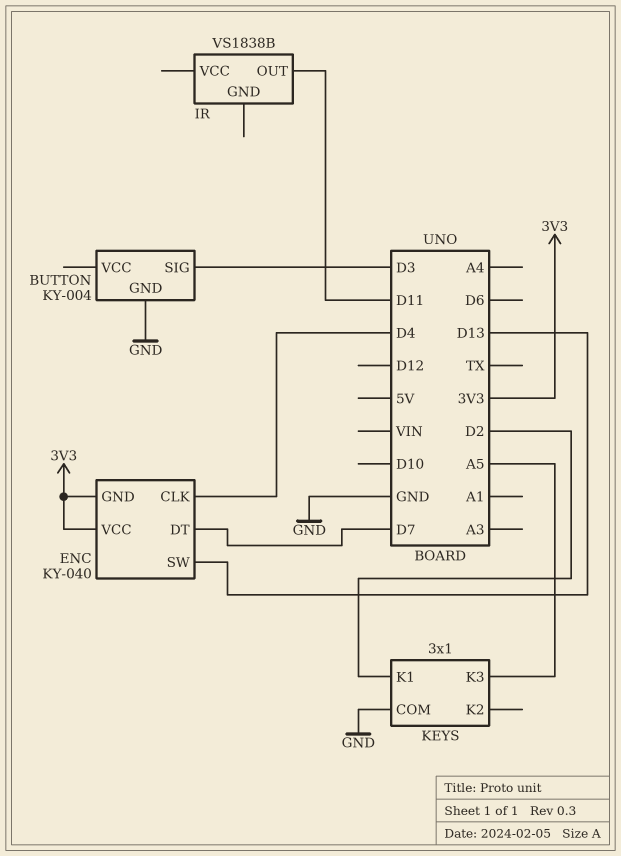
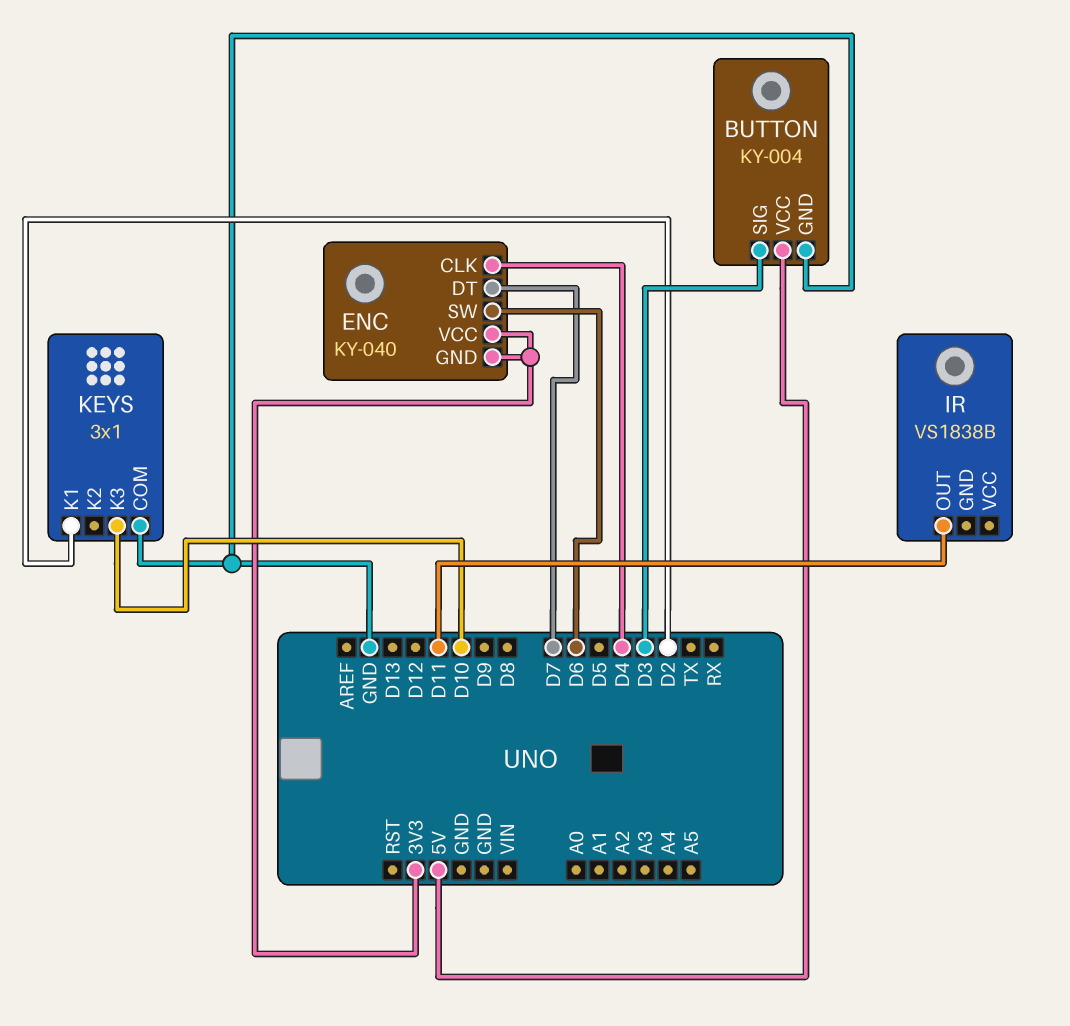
BUTTON pin VCC: none -> 5V
ENC pin SW: D13 -> D6
KEYS pin K3: A5 -> D10

